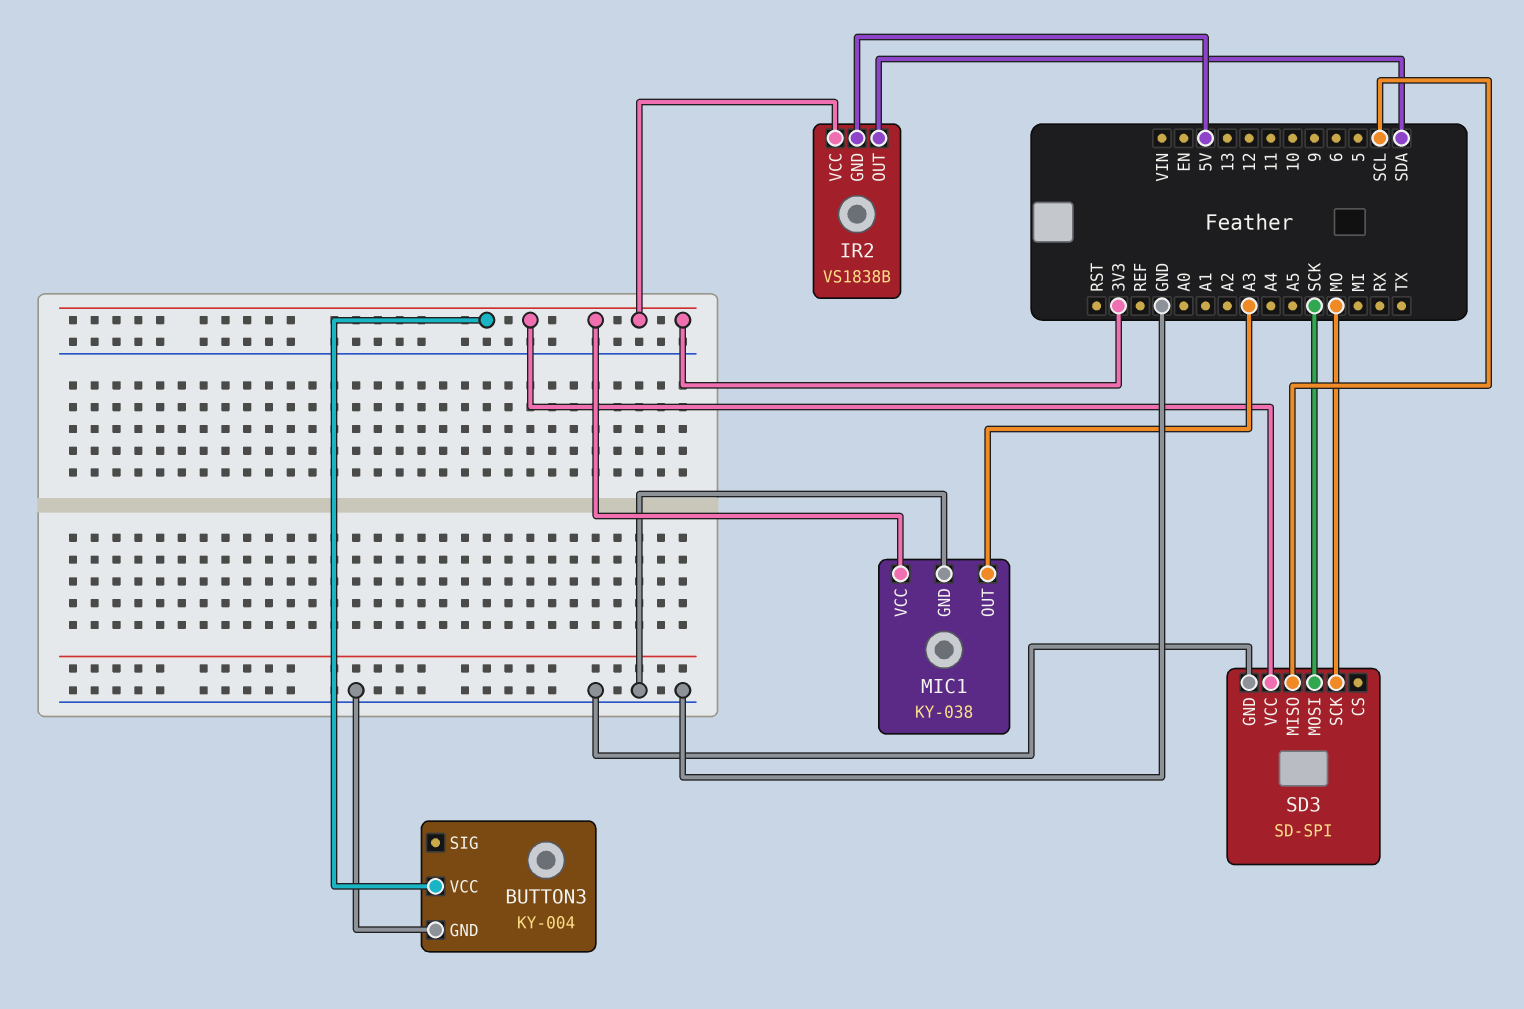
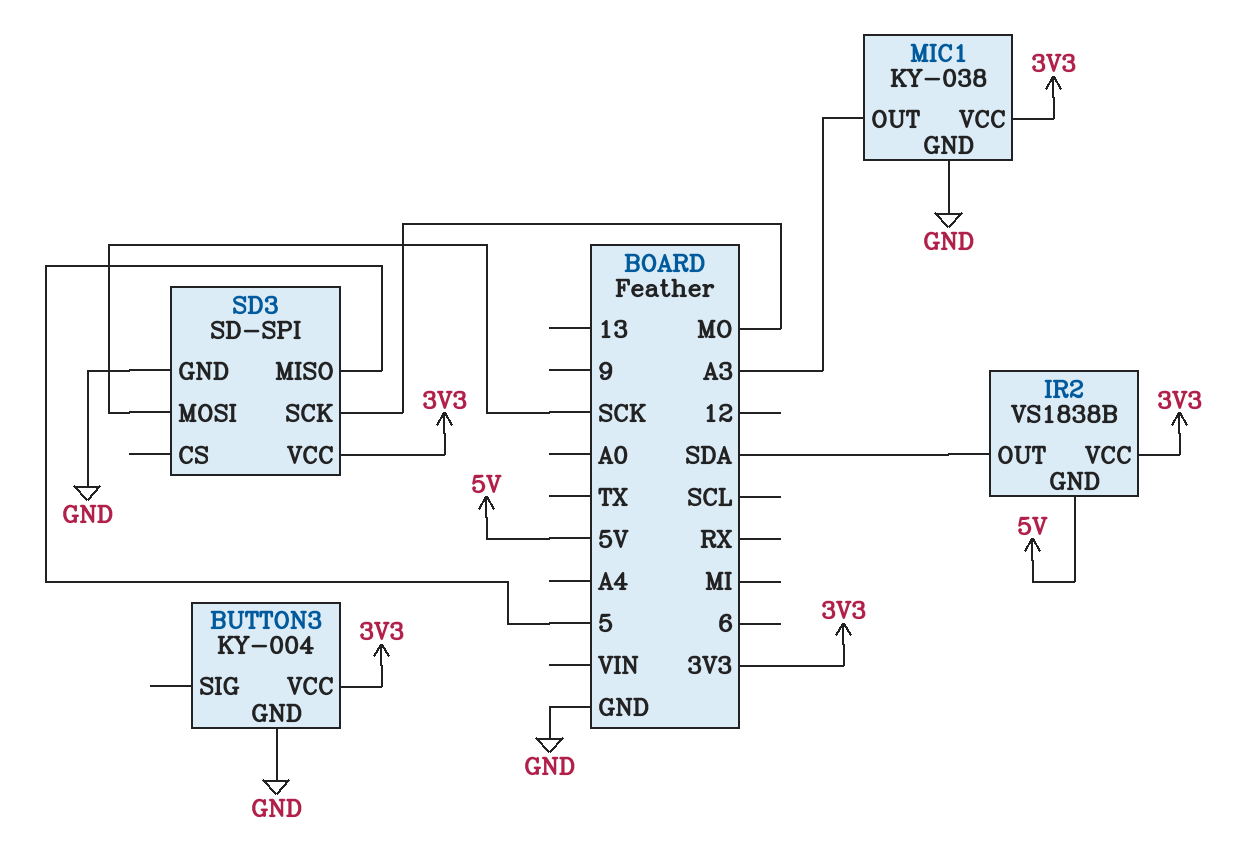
SD3 pin MISO: SCL -> 5

